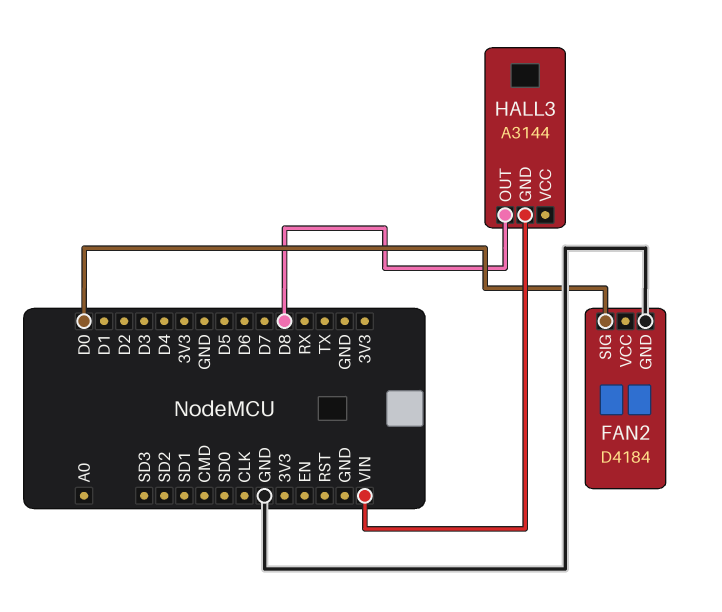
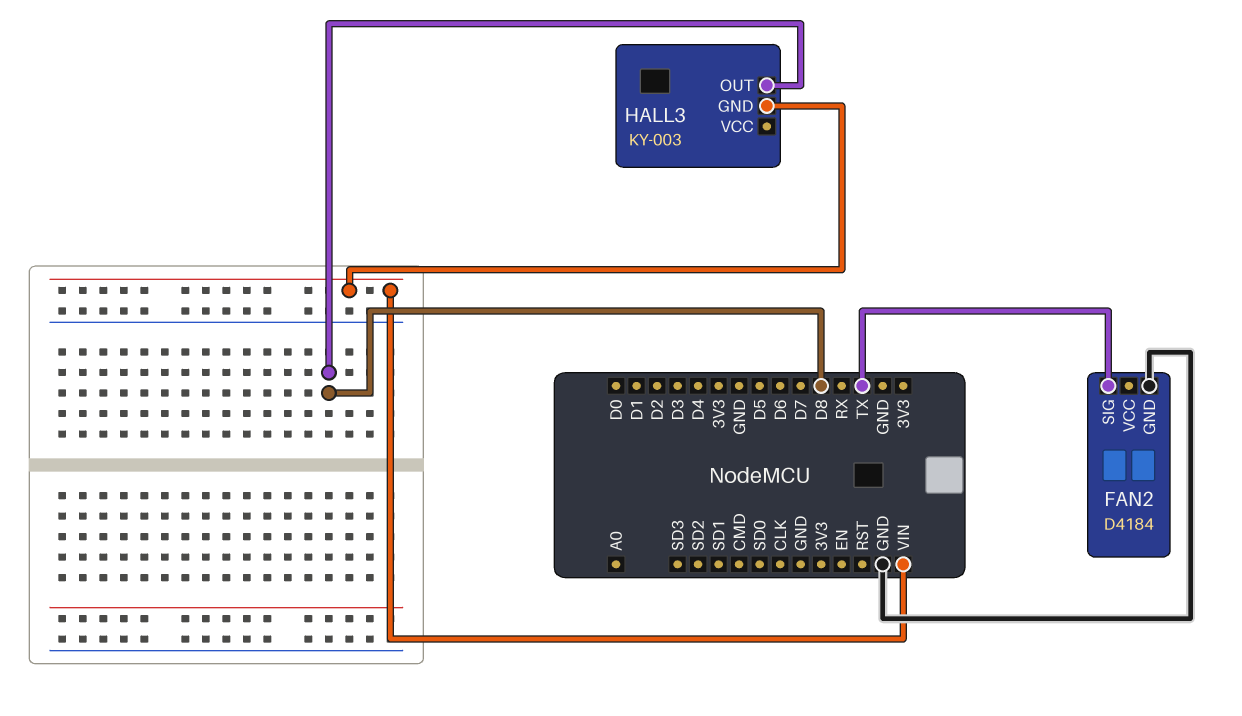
FAN2 pin SIG: D0 -> TX
HALL3: A3144 -> KY-003

